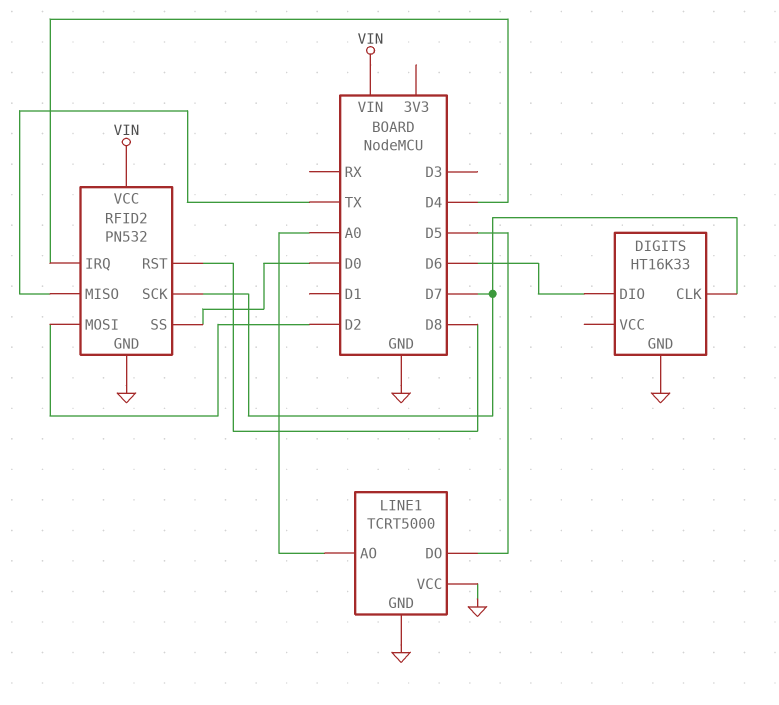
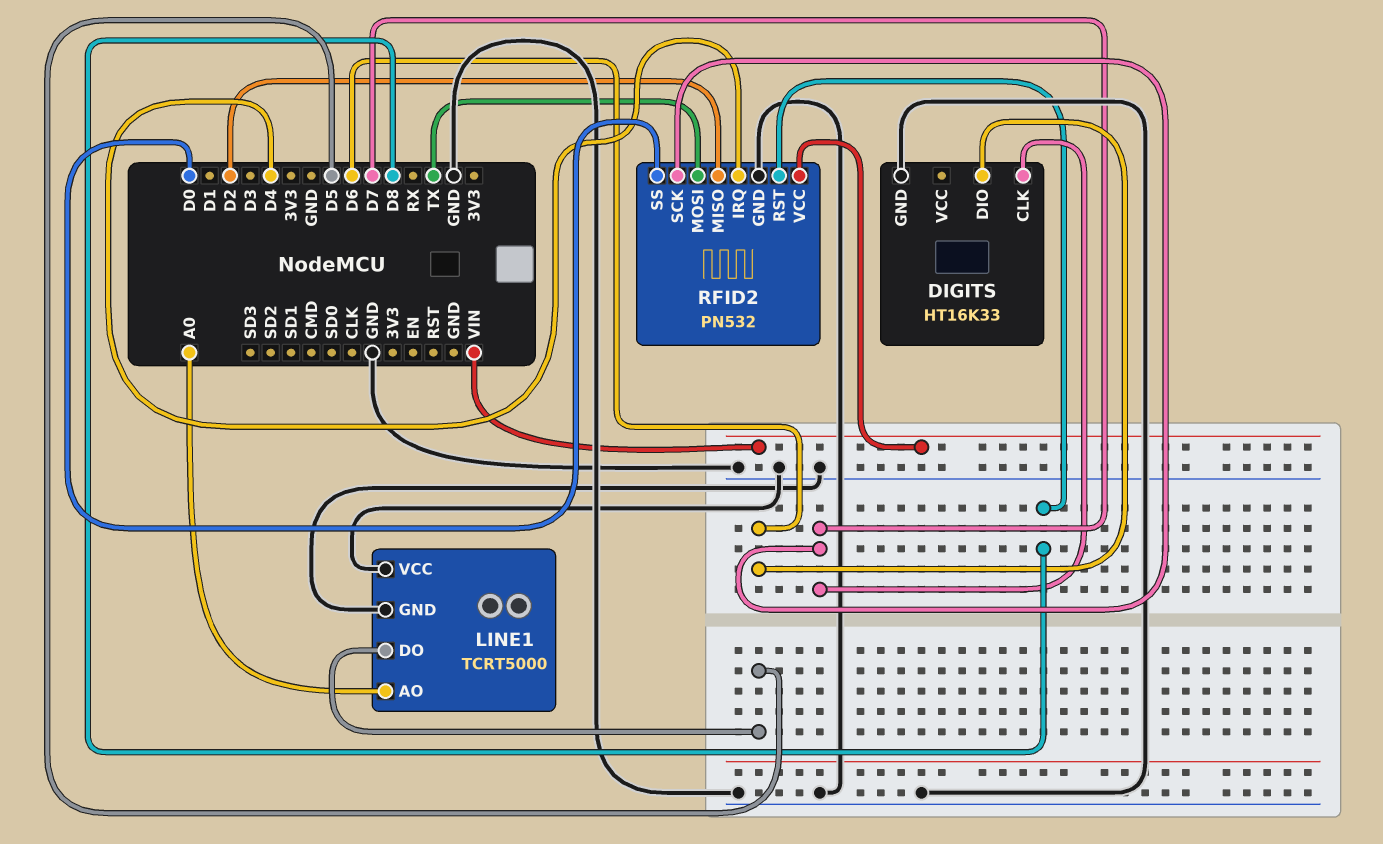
RFID2 pin MISO: TX -> D2
RFID2 pin MOSI: D2 -> TX

